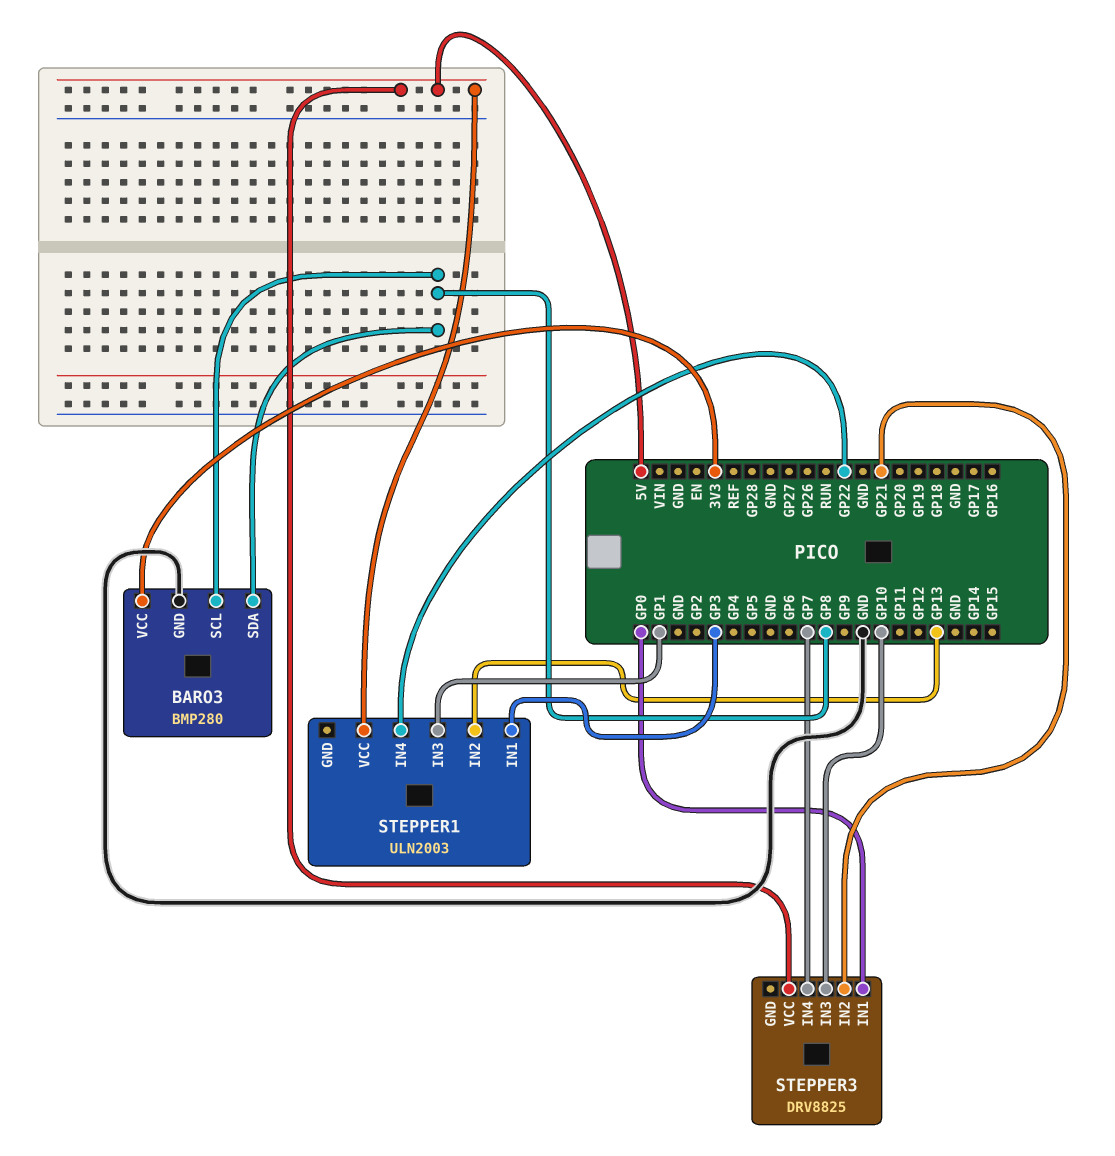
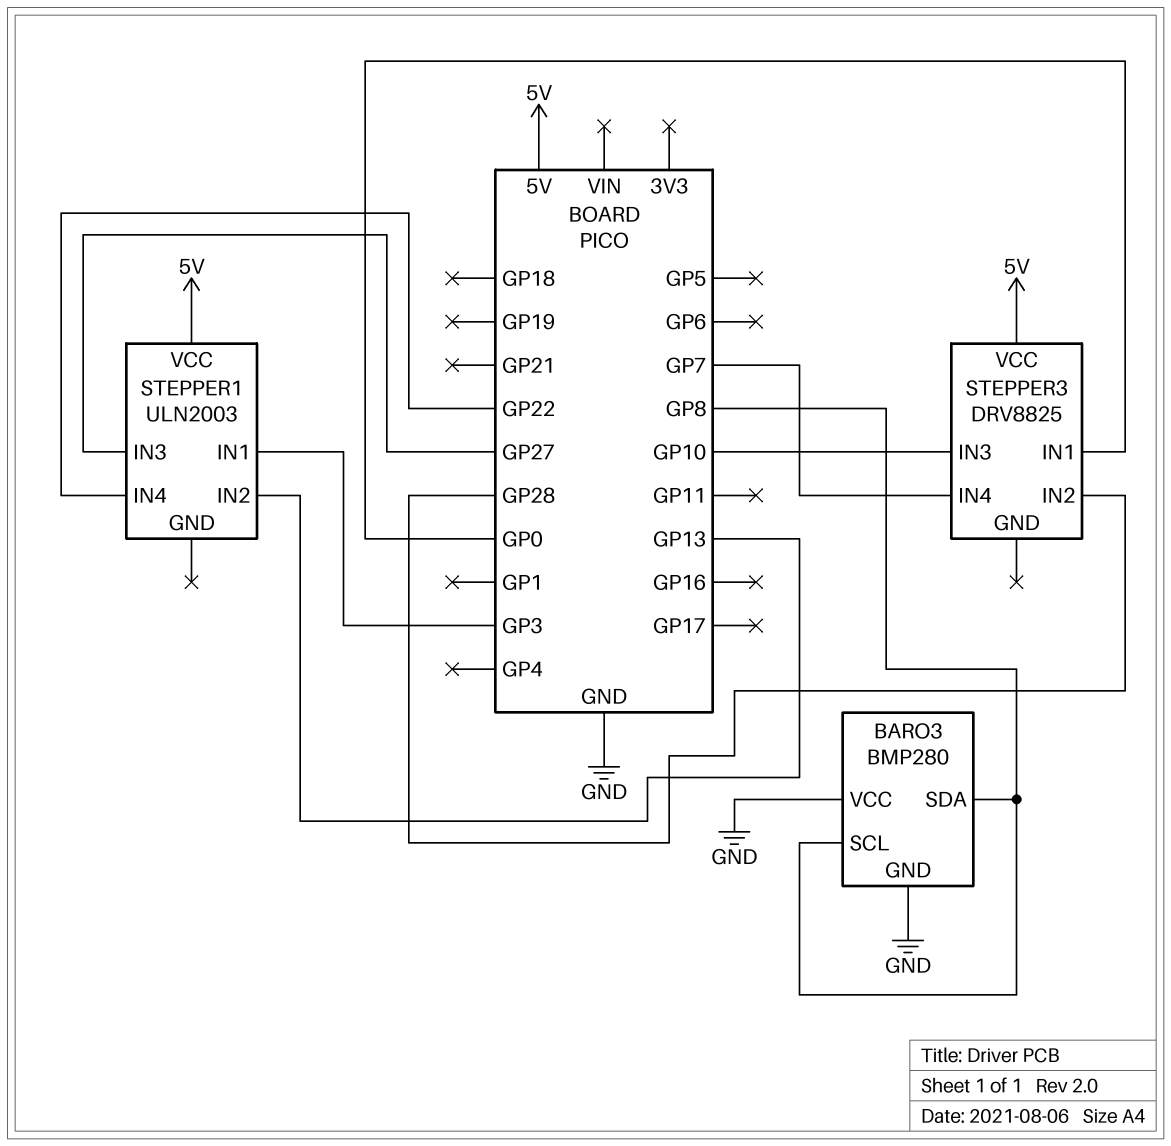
BARO3 pin VCC: 3V3 -> GND
STEPPER1 pin IN3: GP1 -> GP27
STEPPER3 pin IN2: GP21 -> GP28

